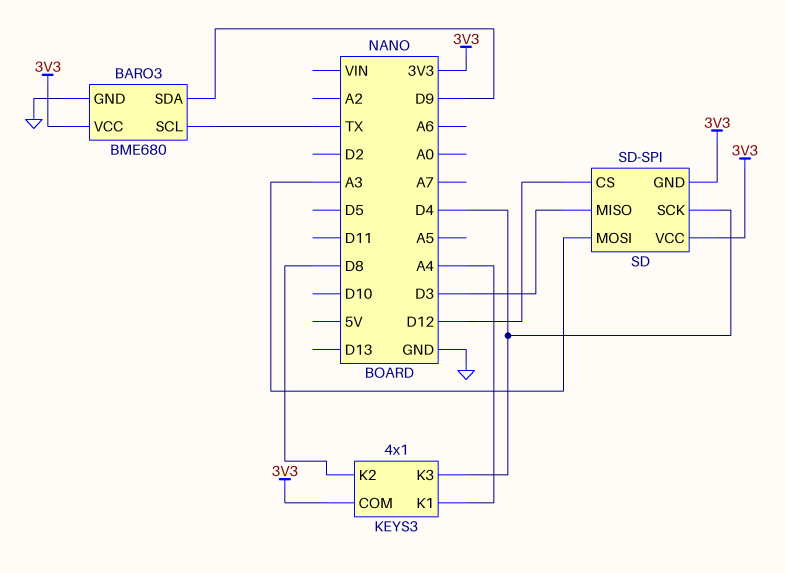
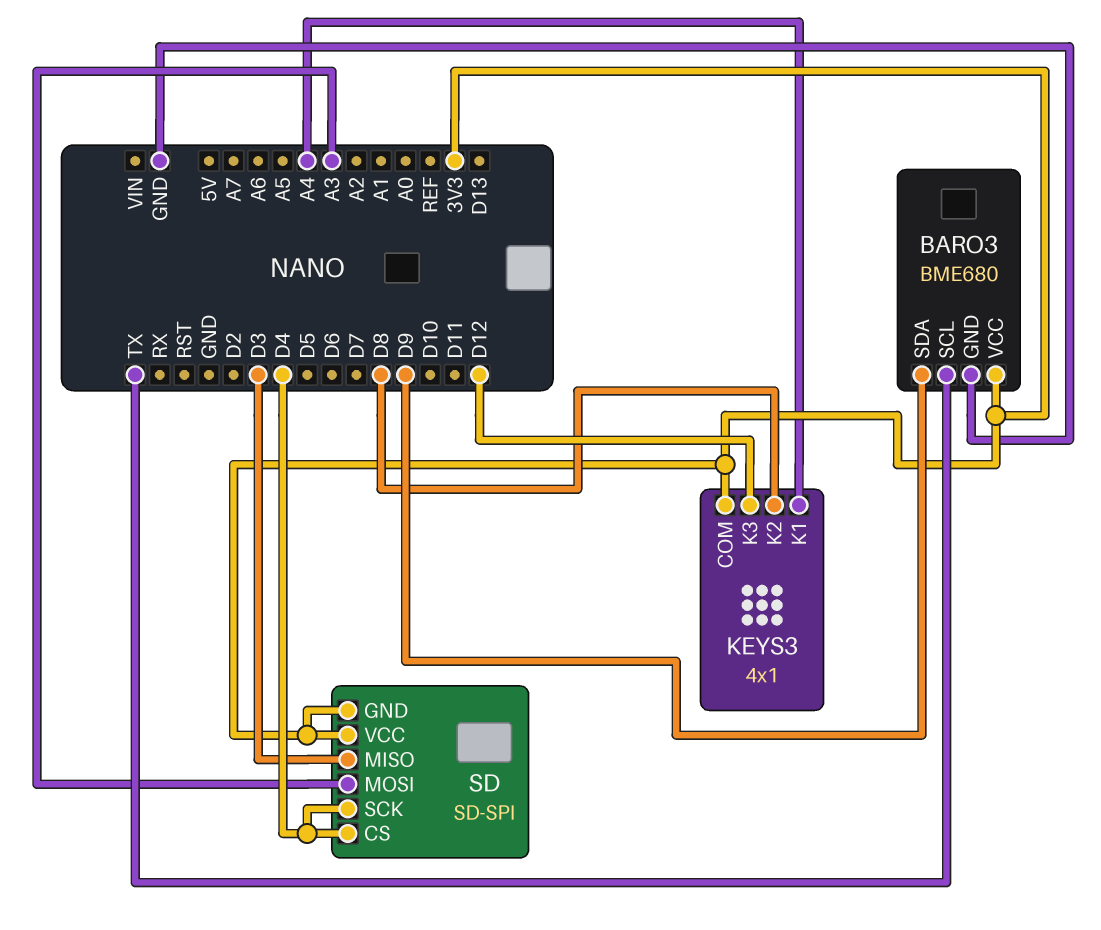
KEYS3 pin K3: D4 -> D12
SD pin CS: D12 -> D4

